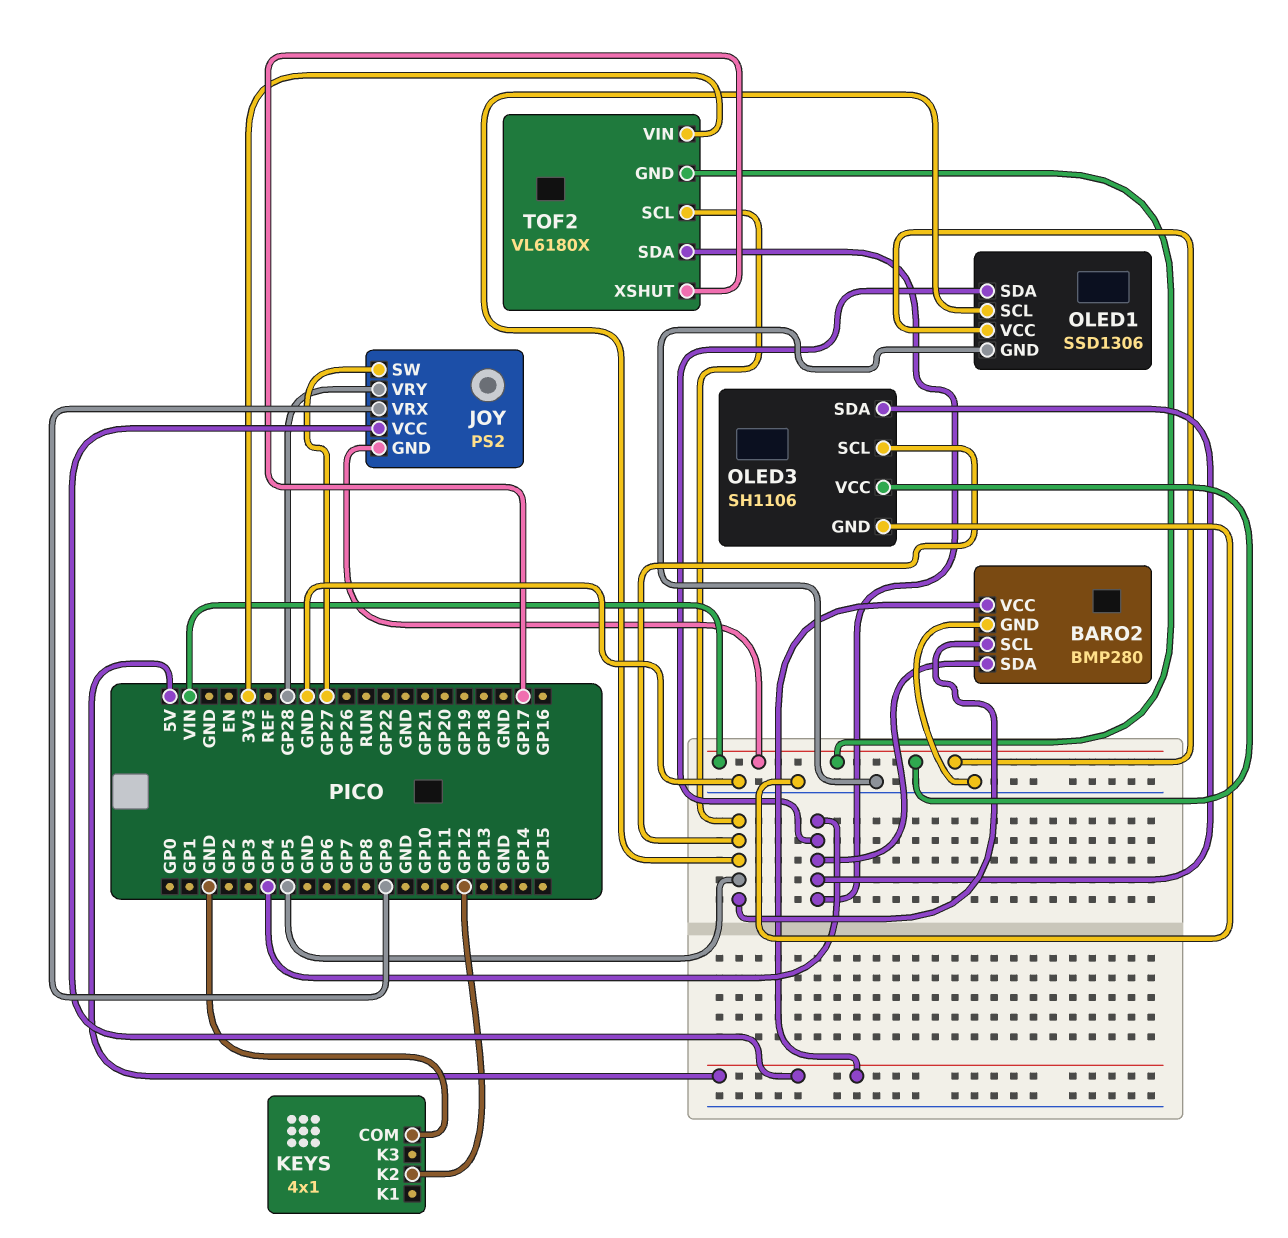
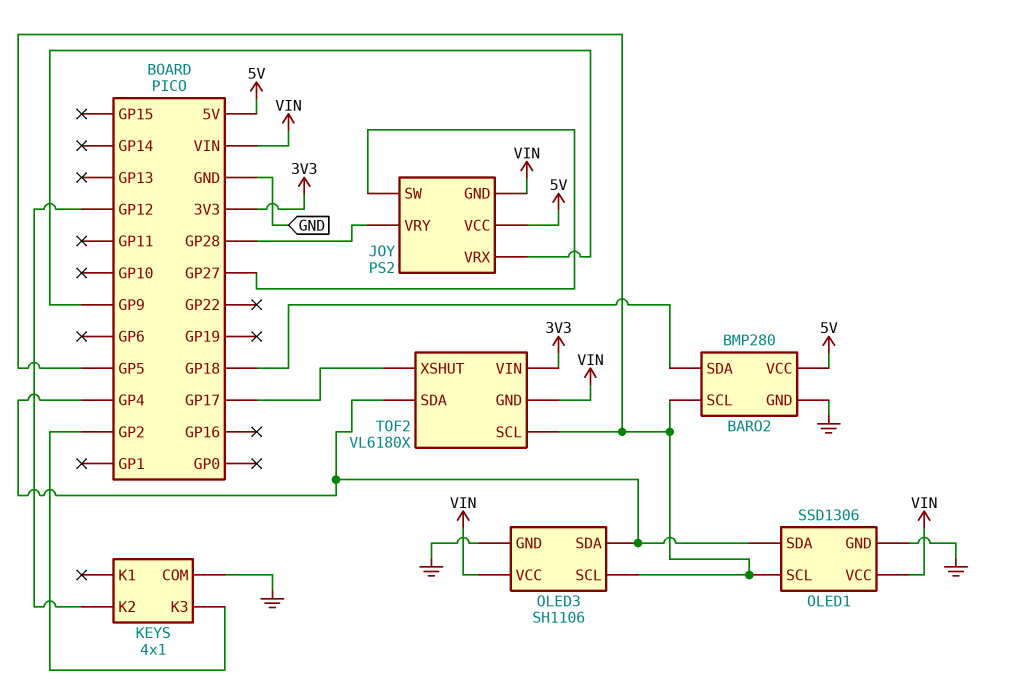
BARO2 pin SDA: GP4 -> GP18
KEYS pin K3: none -> GP2

